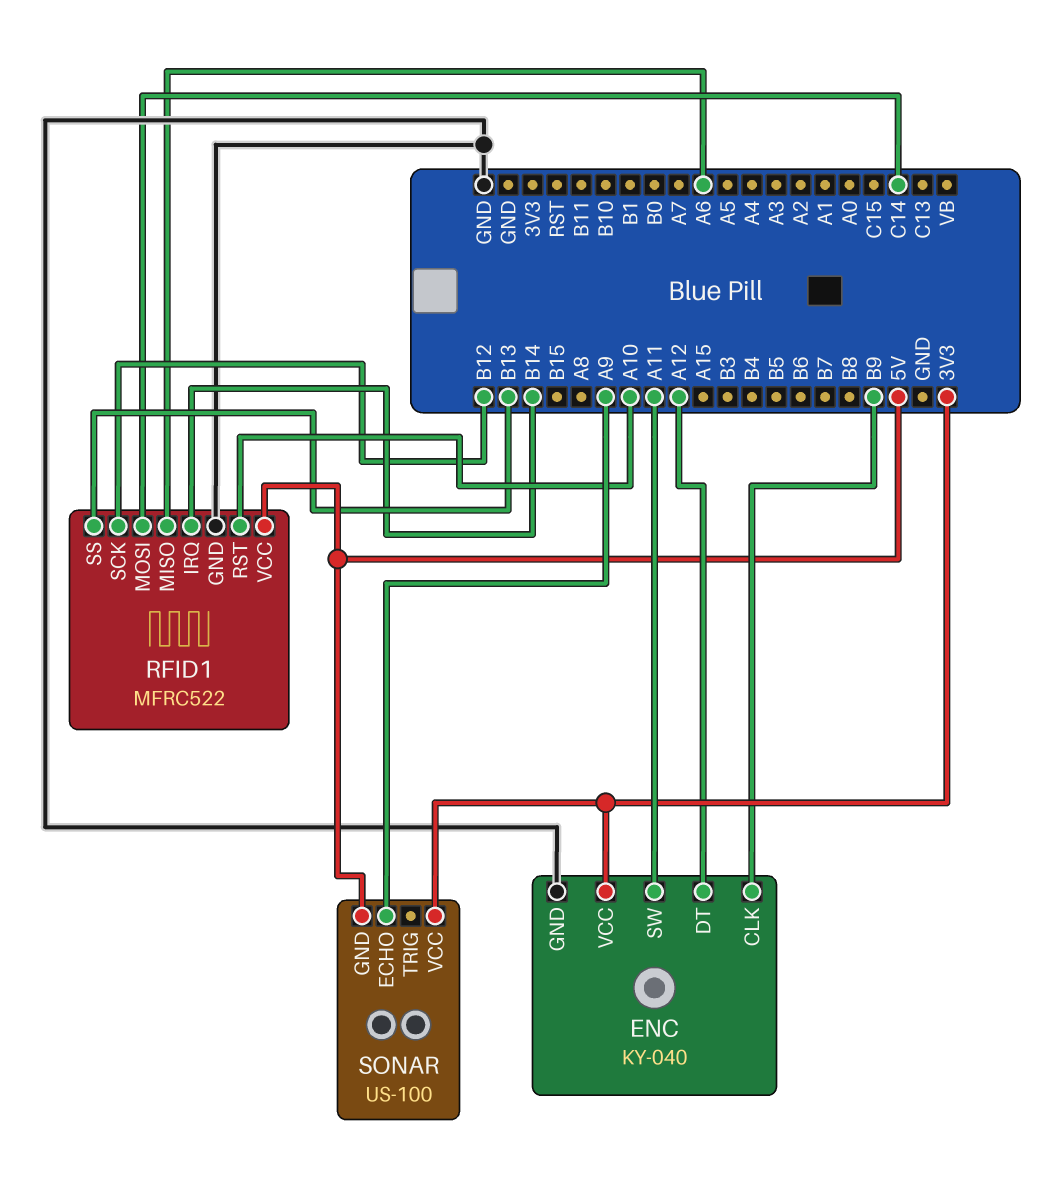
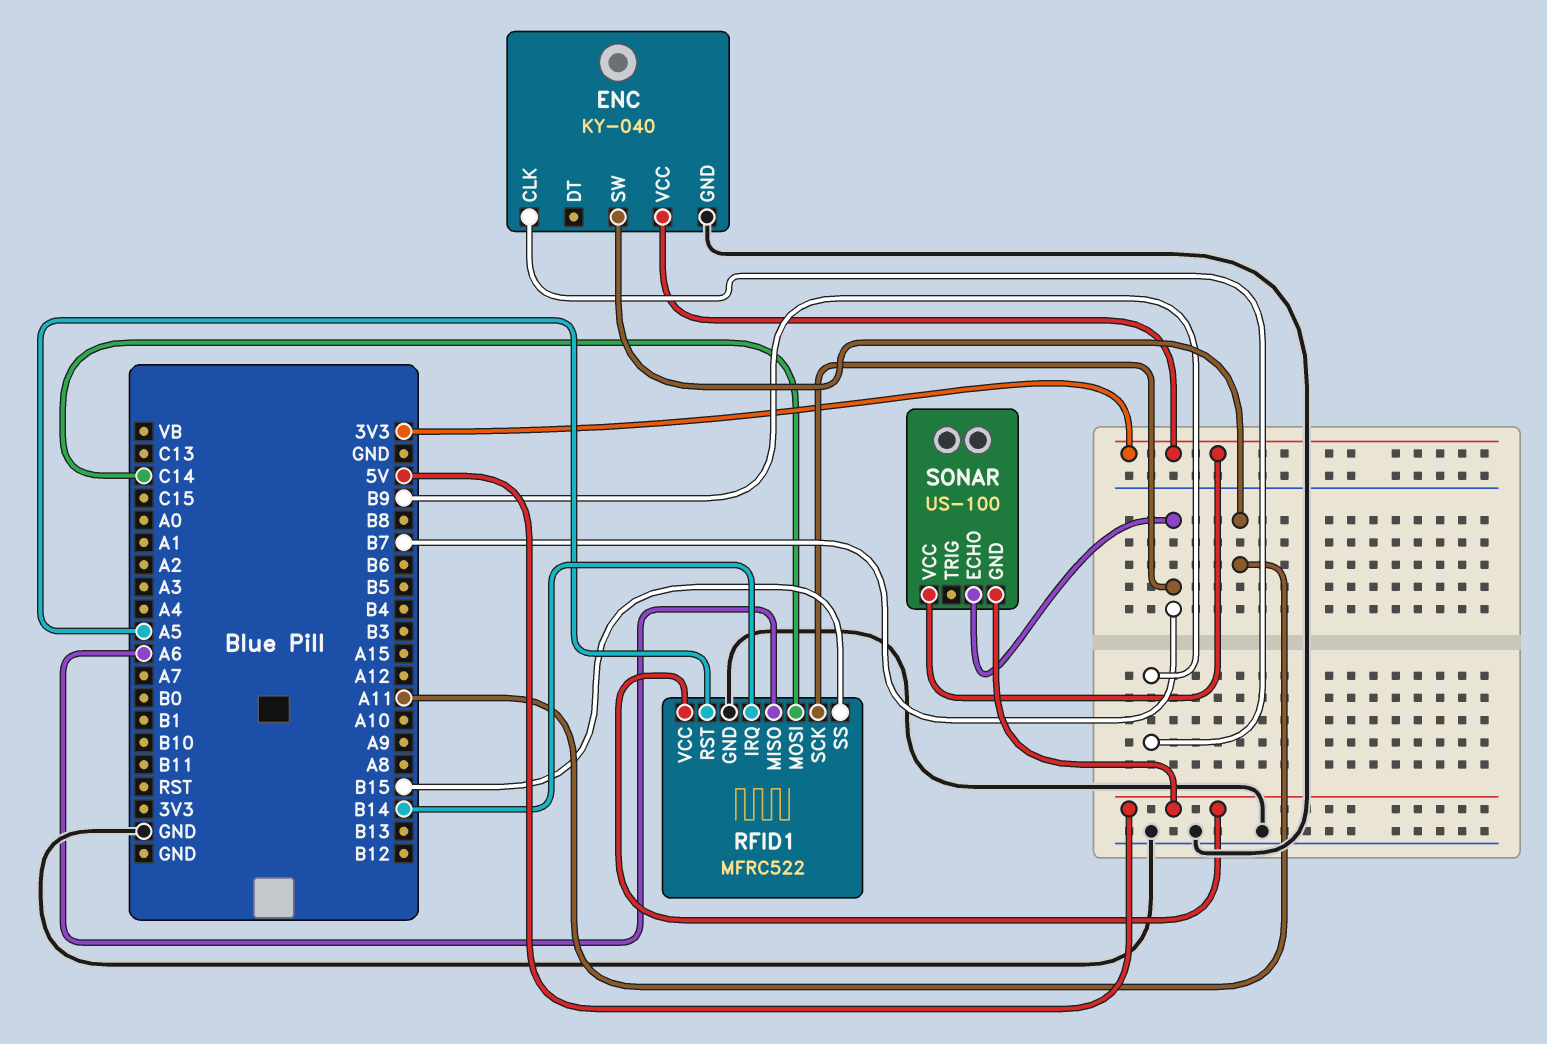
ENC pin DT: A12 -> none
RFID1 pin RST: A10 -> A5
RFID1 pin SCK: B12 -> B7
RFID1 pin SS: B13 -> B15
SONAR pin ECHO: A9 -> B7

